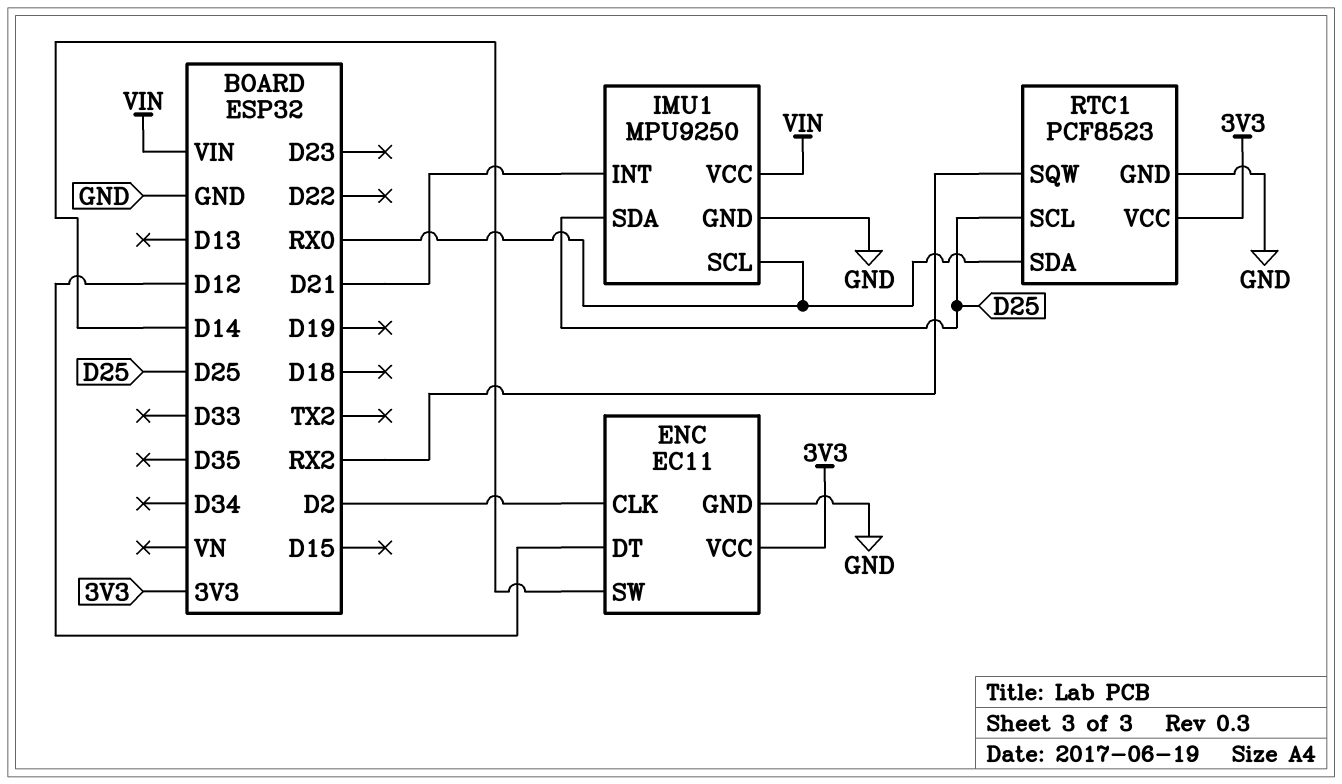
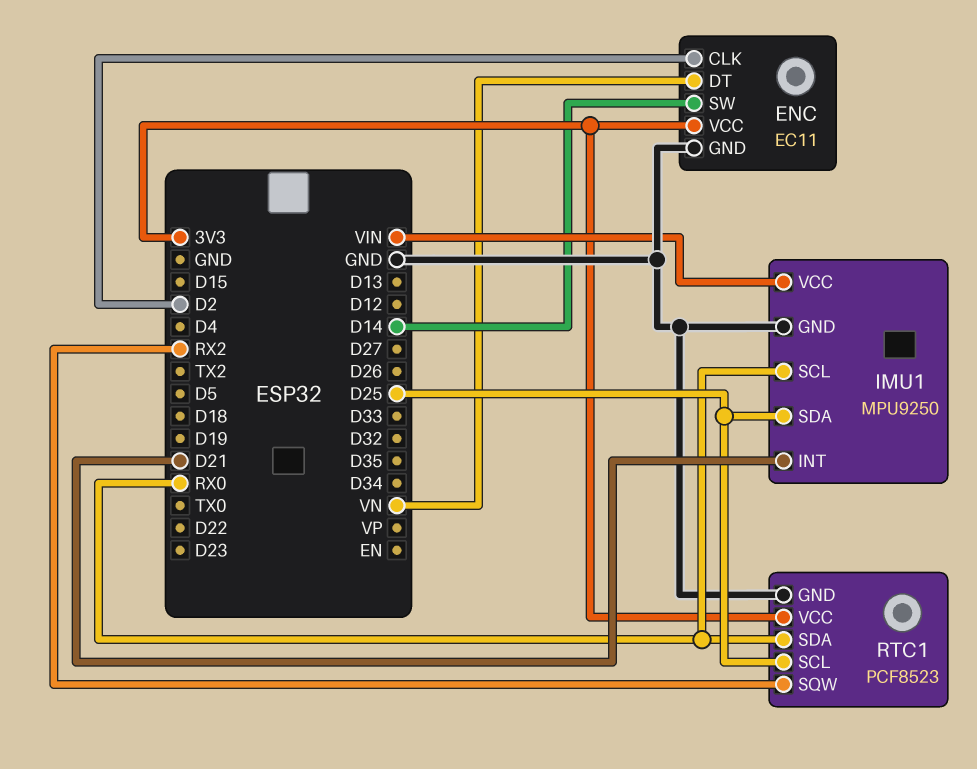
ENC pin DT: D12 -> VN

